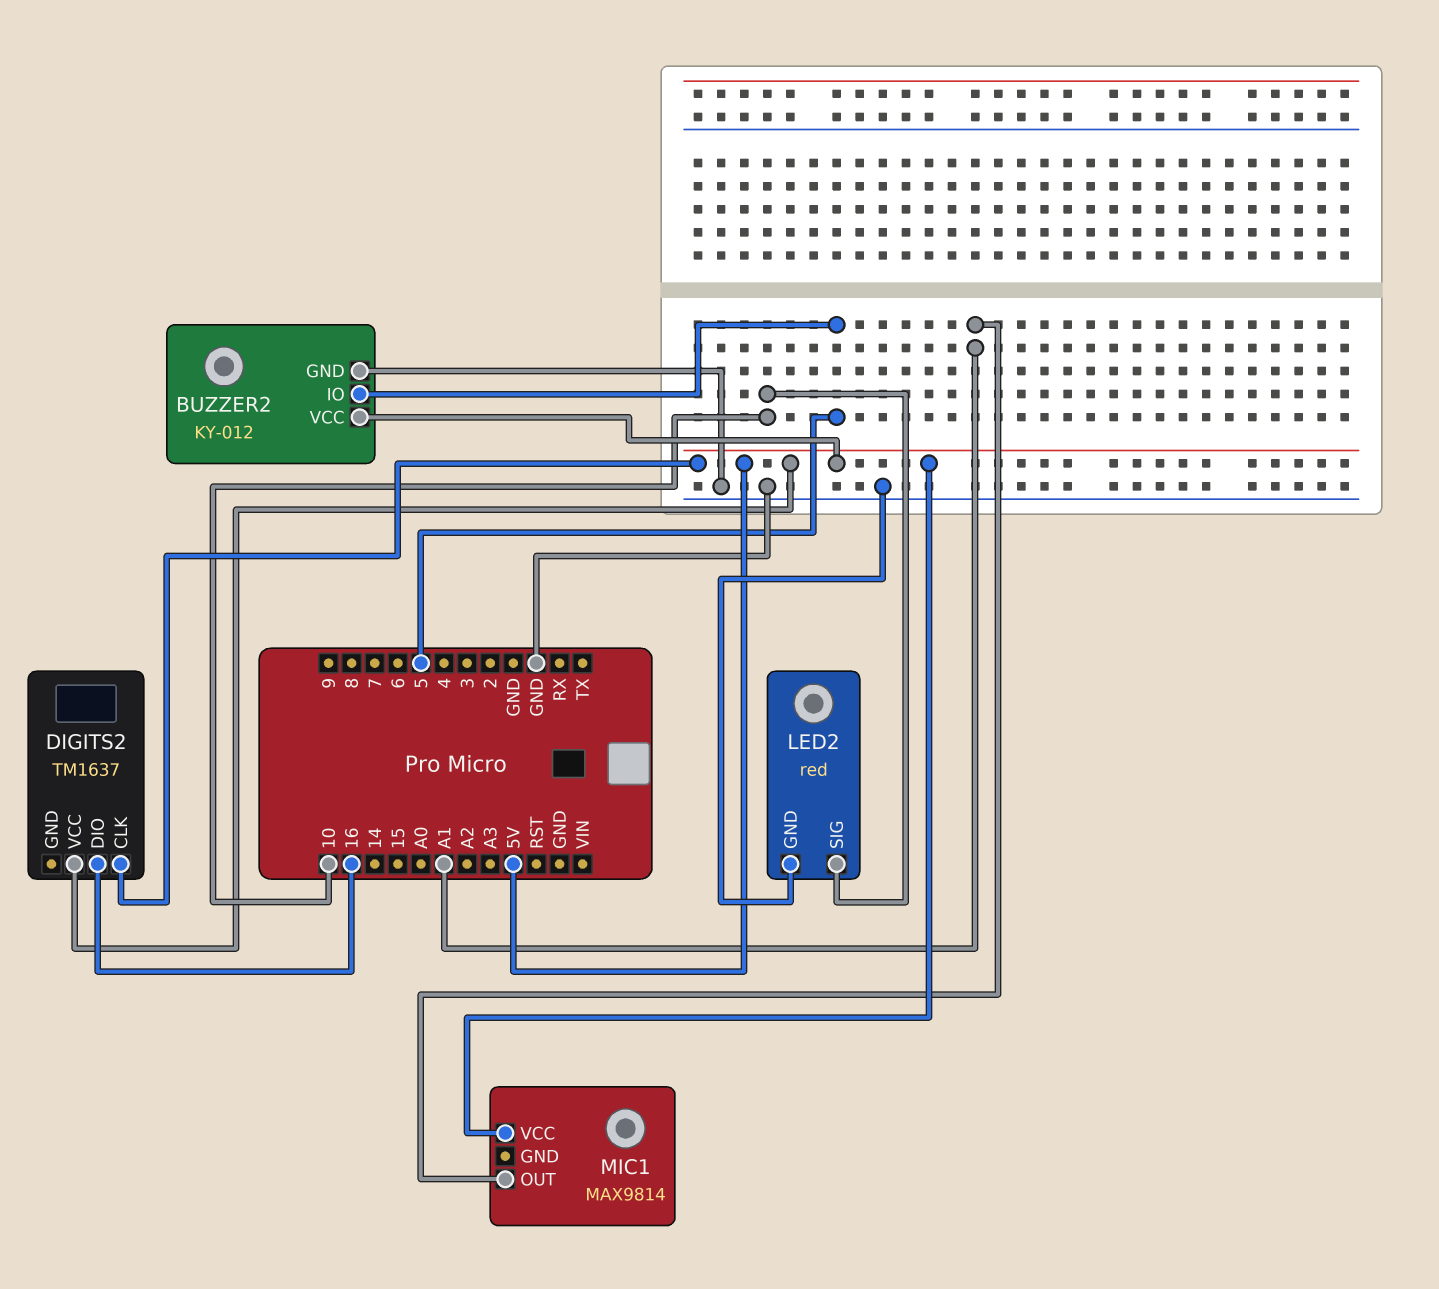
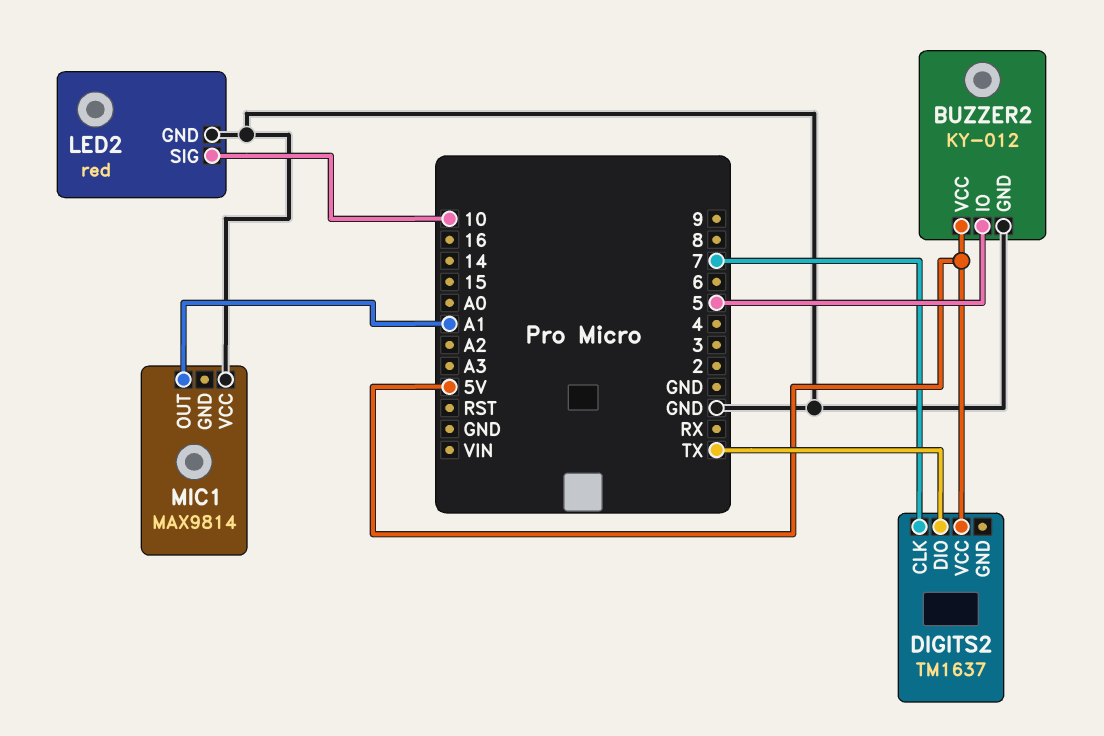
DIGITS2 pin CLK: 5V -> 7
DIGITS2 pin DIO: 16 -> TX
MIC1 pin VCC: 5V -> GND

